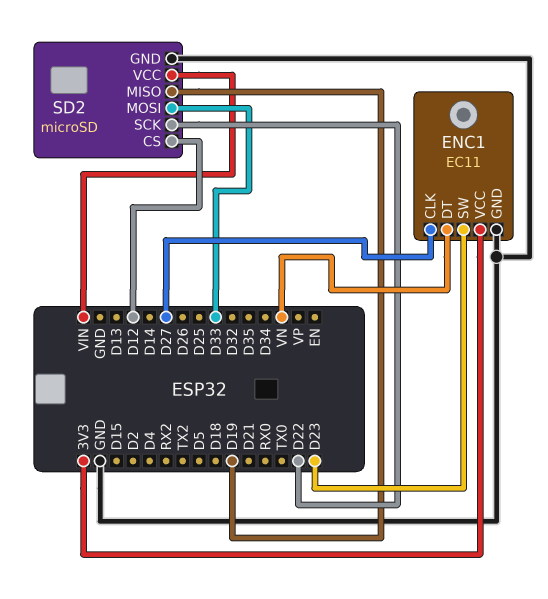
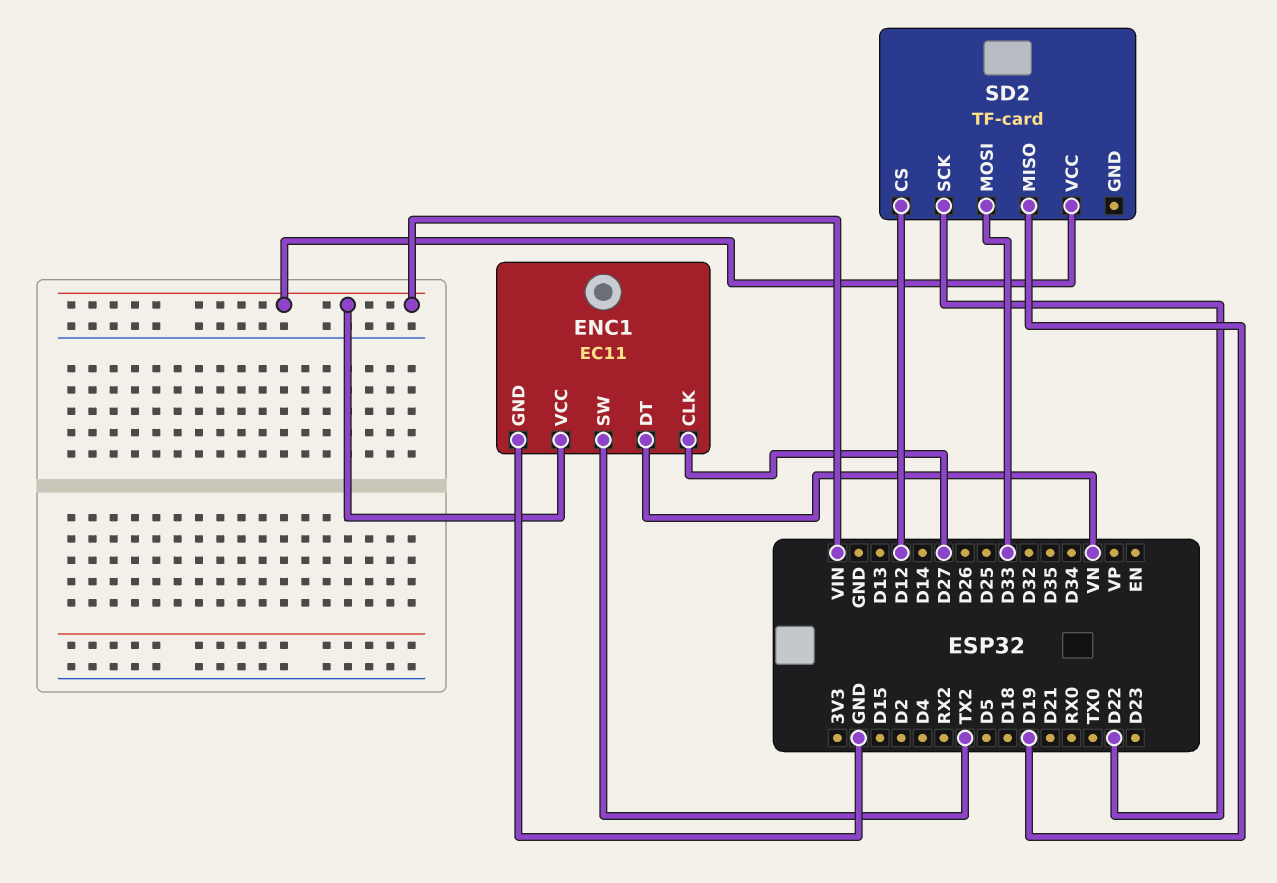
ENC1 pin SW: D23 -> TX2
ENC1 pin VCC: 3V3 -> VIN
SD2: microSD -> TF-card
SD2 pin GND: GND -> none

